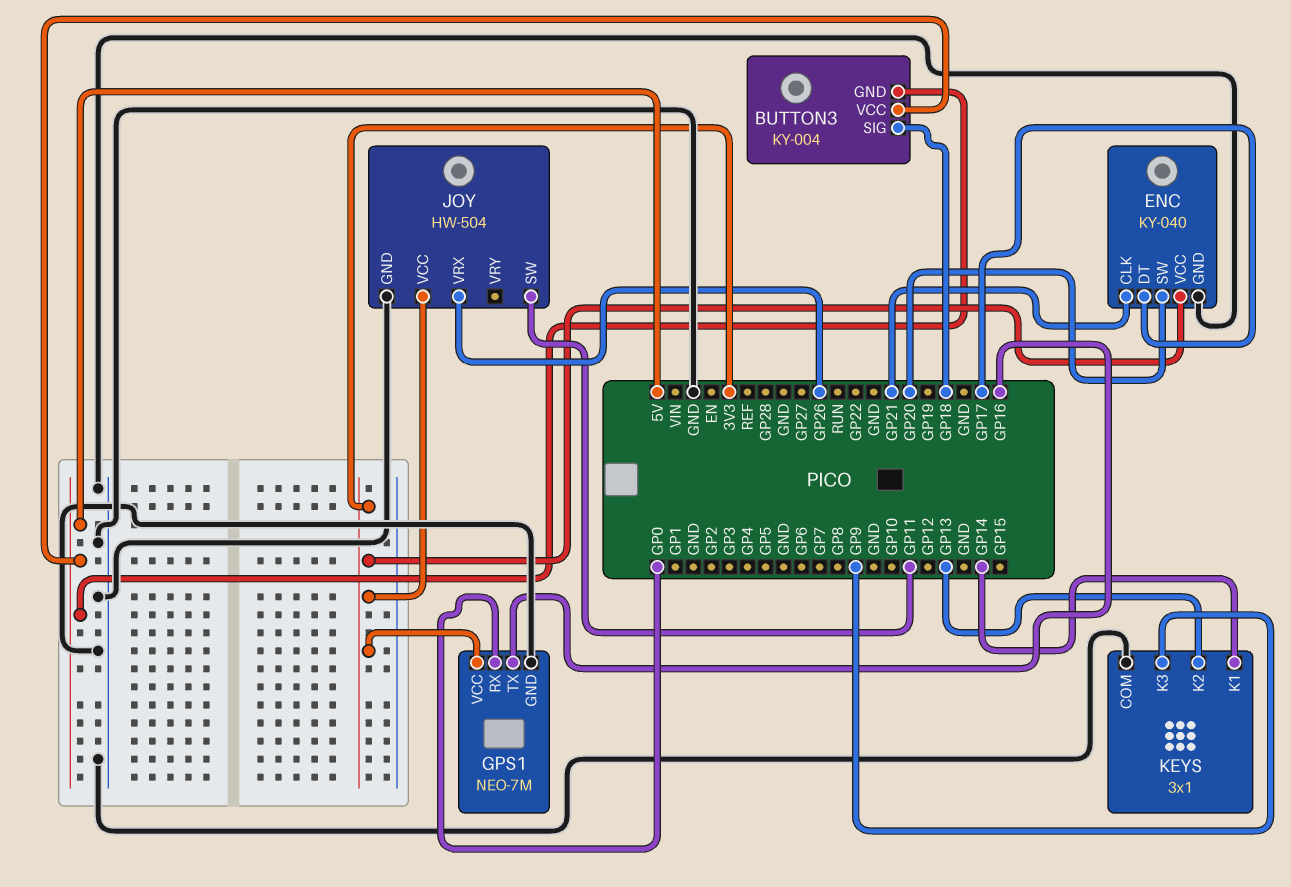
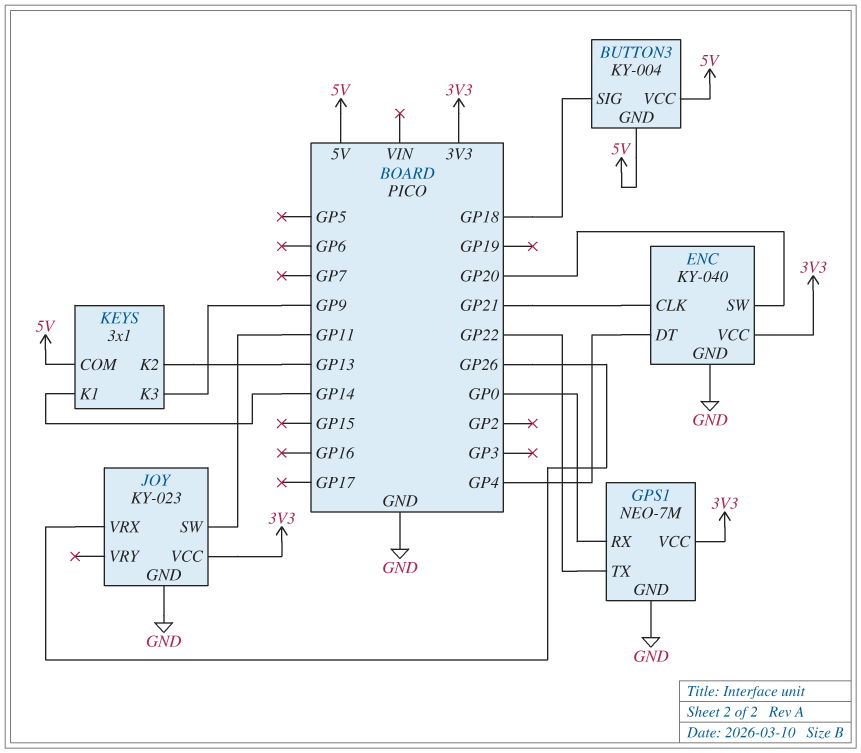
ENC pin DT: GP17 -> GP4
GPS1 pin TX: GP16 -> GP22
JOY: HW-504 -> KY-023
KEYS pin COM: GND -> 5V

